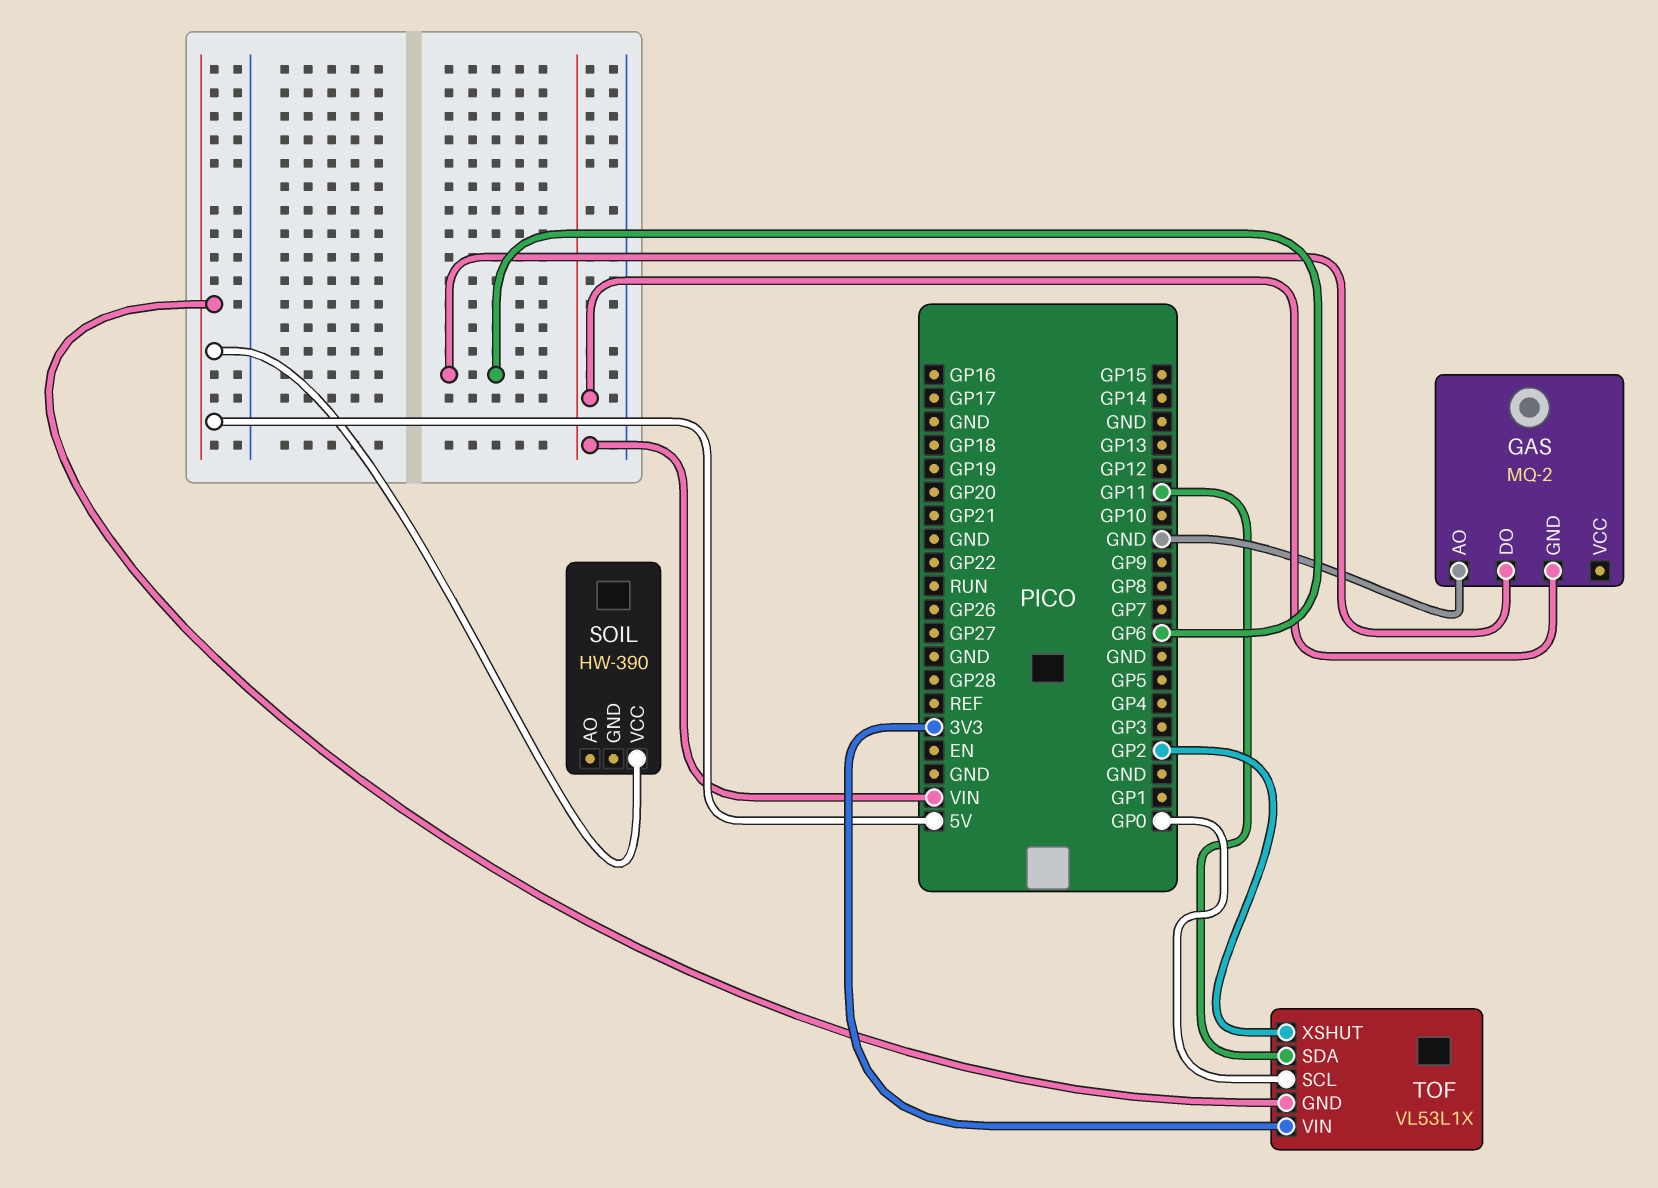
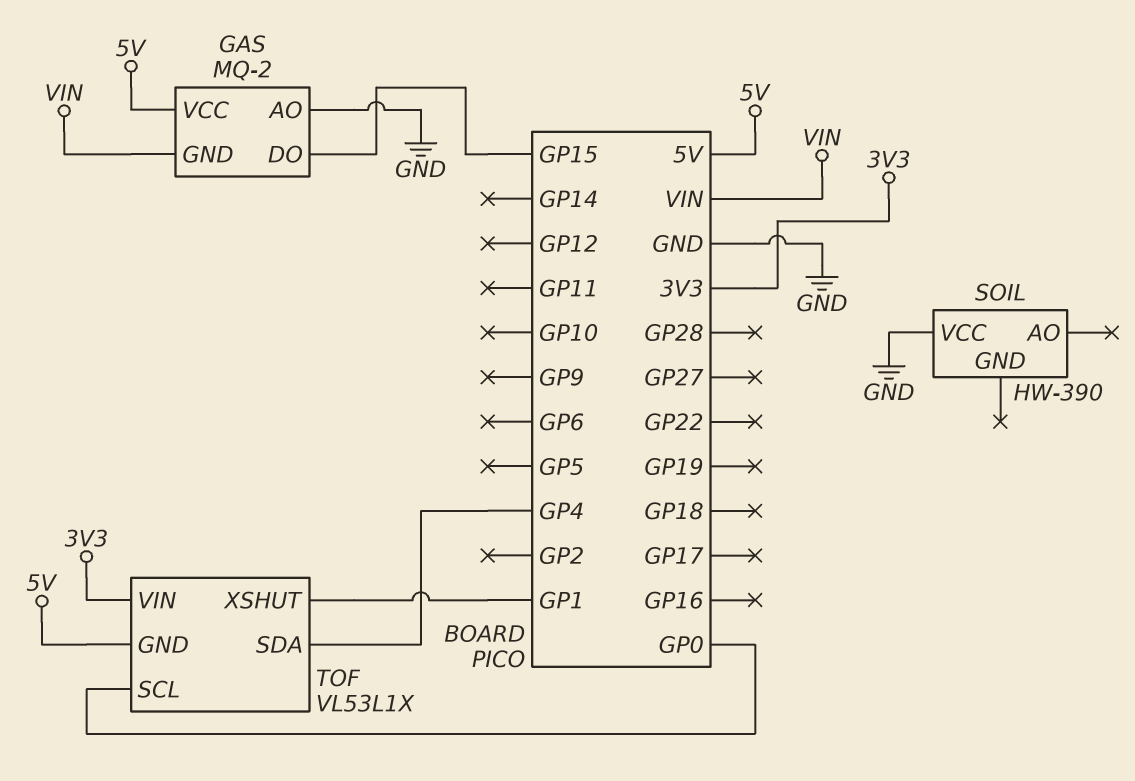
GAS pin DO: GP6 -> GP15
GAS pin VCC: none -> 5V
SOIL pin VCC: 5V -> GND
TOF pin SDA: GP11 -> GP4
TOF pin XSHUT: GP2 -> GP1

